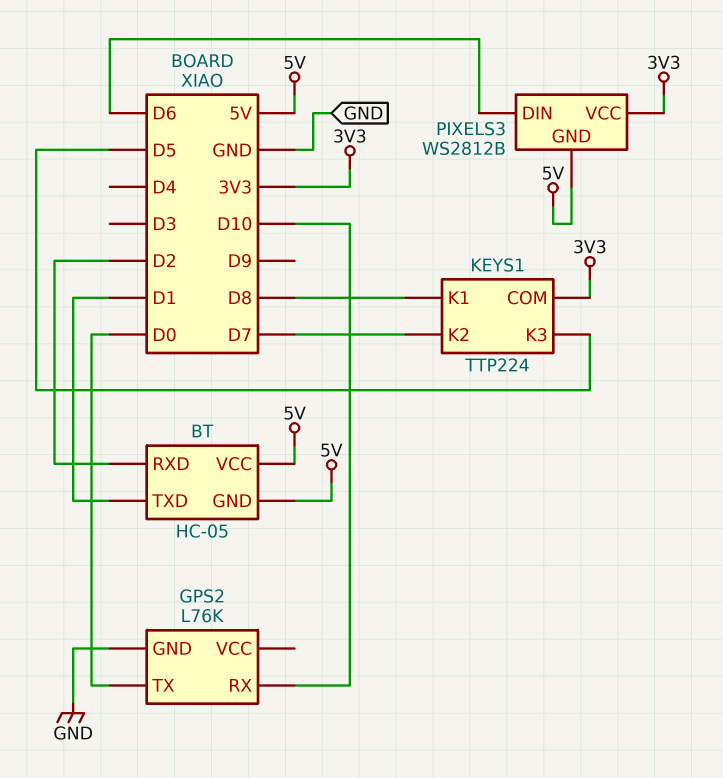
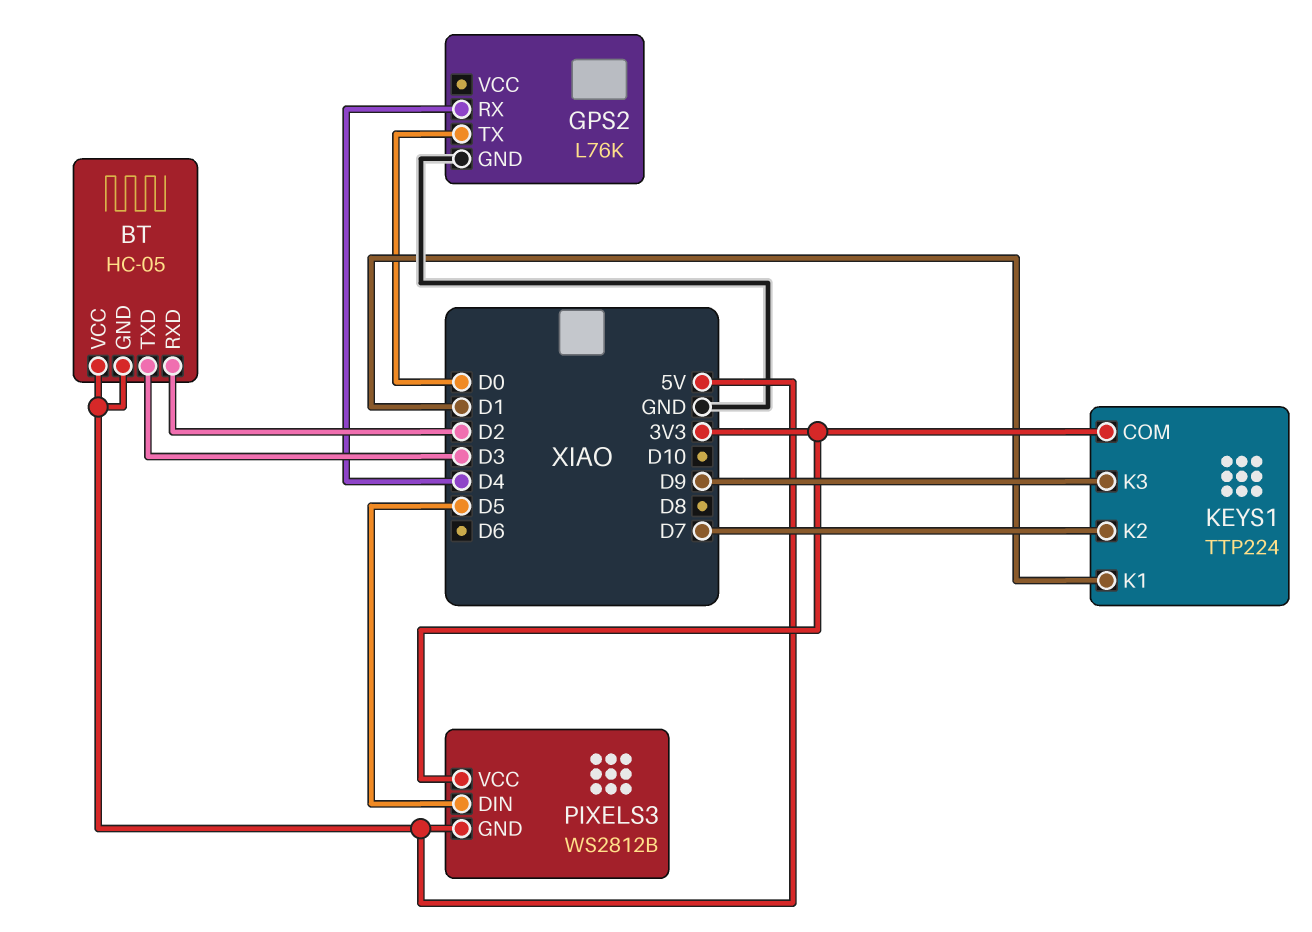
BT pin TXD: D1 -> D3
GPS2 pin RX: D10 -> D4
KEYS1 pin K1: D8 -> D1
KEYS1 pin K3: D5 -> D9
PIXELS3 pin DIN: D6 -> D5

